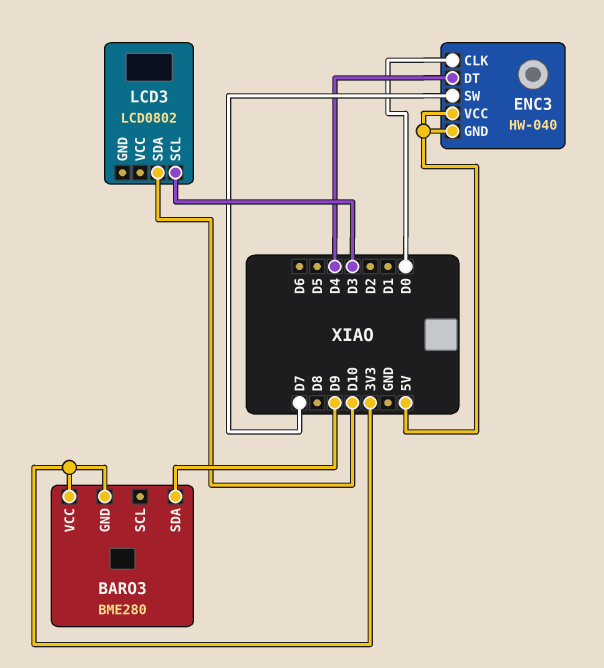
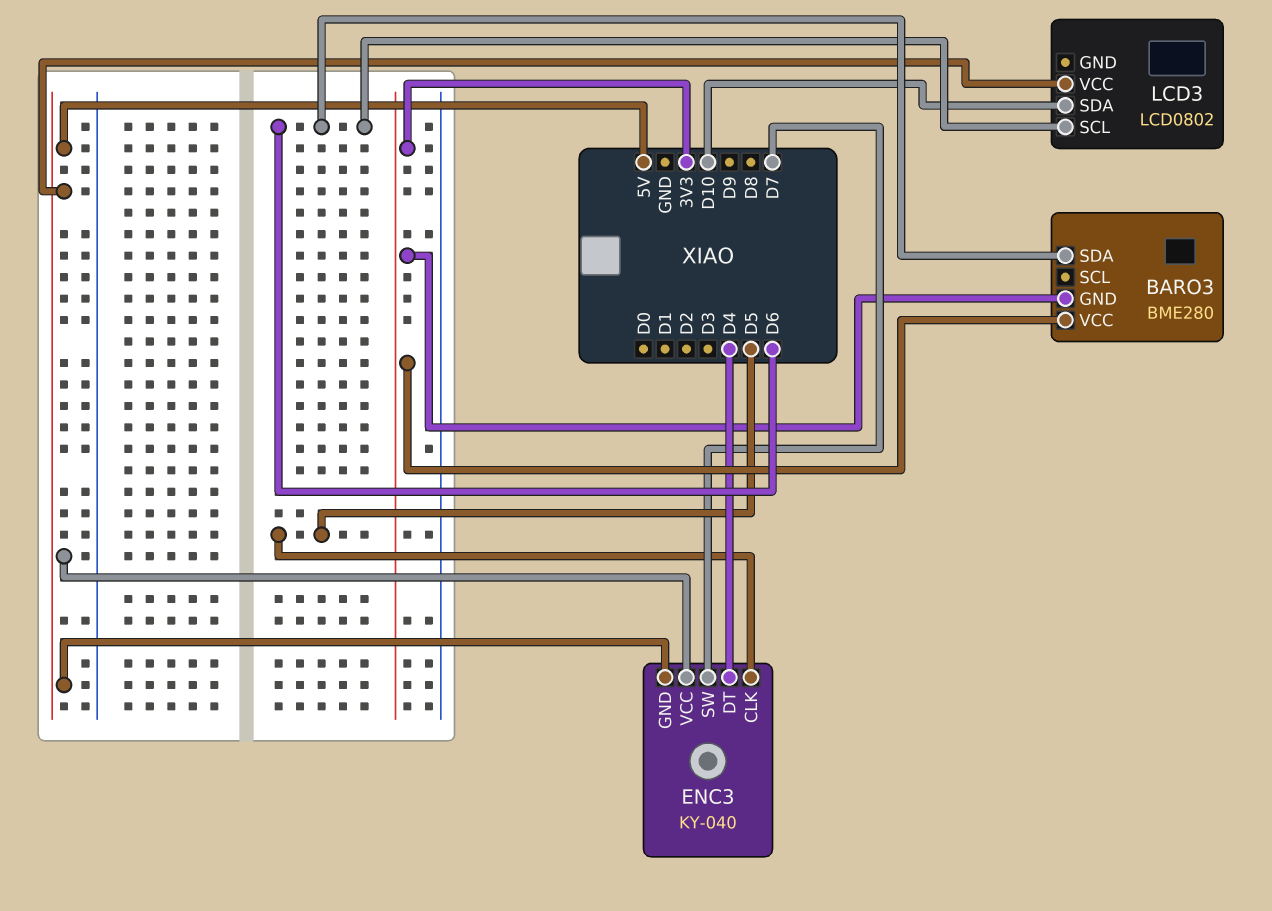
BARO3 pin SDA: D9 -> D6
ENC3: HW-040 -> KY-040
ENC3 pin CLK: D0 -> D5
LCD3 pin SCL: D3 -> D6
LCD3 pin VCC: none -> 5V

